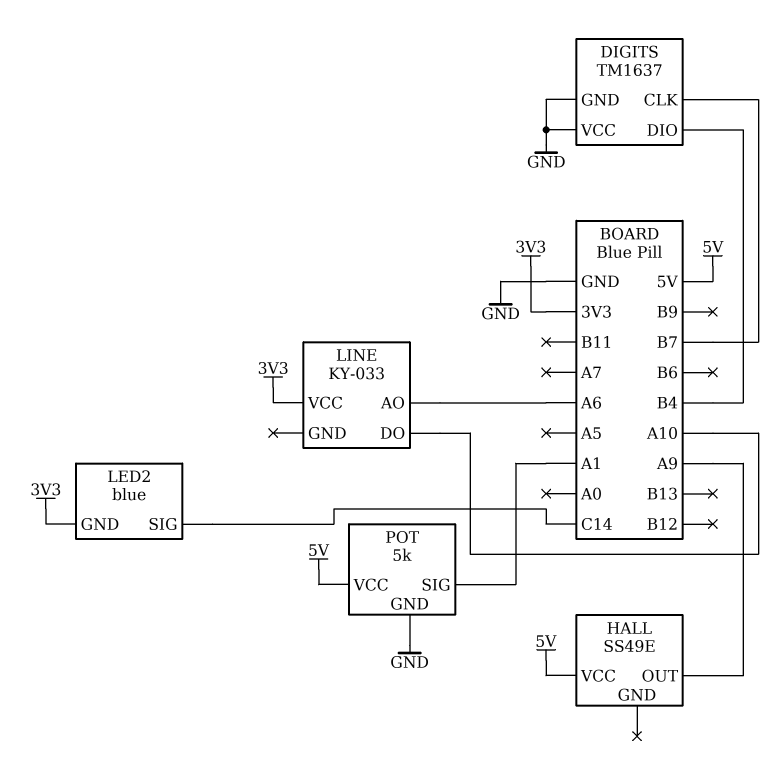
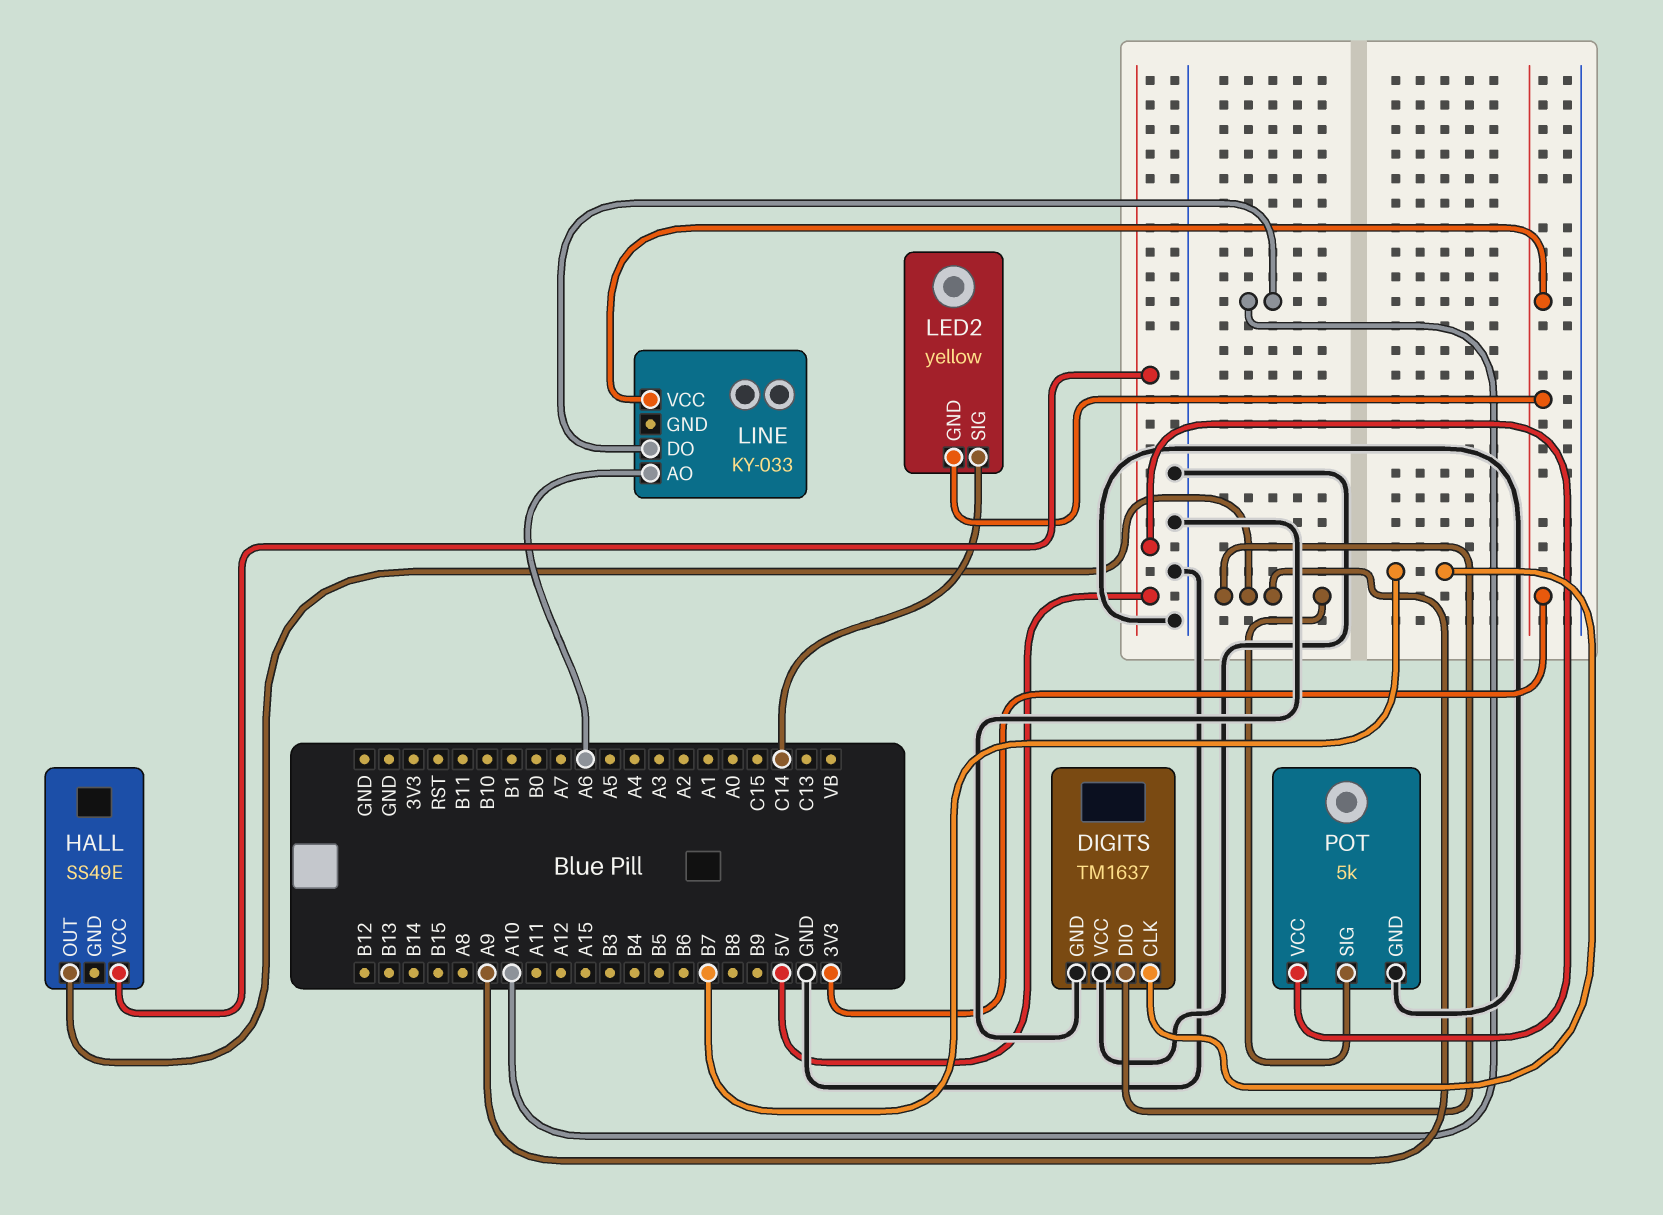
DIGITS pin DIO: B4 -> A9
LED2: blue -> yellow
POT pin SIG: A1 -> A9

